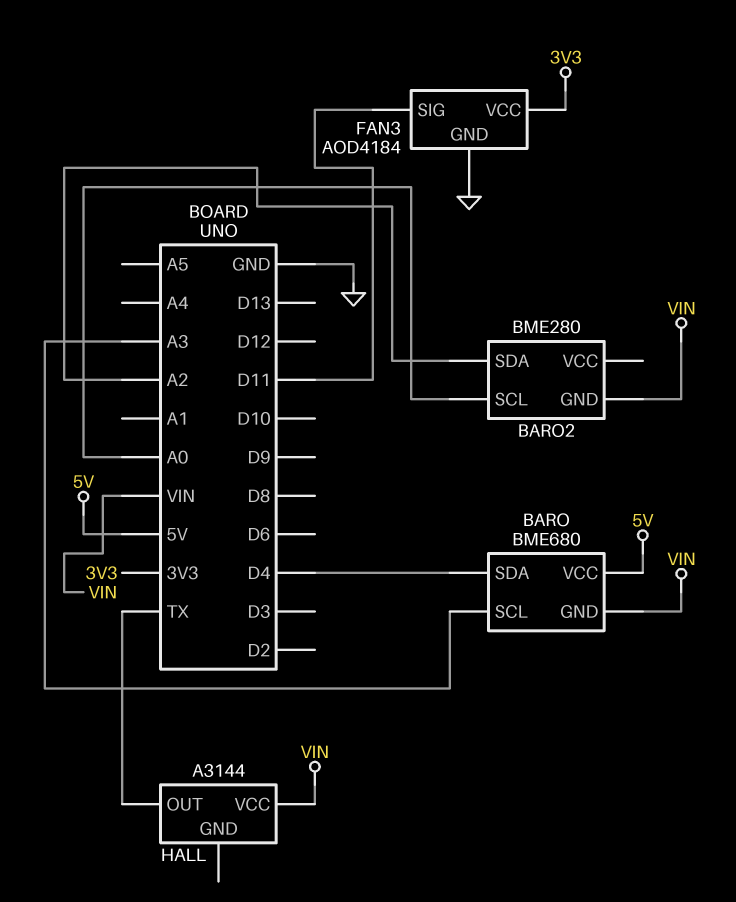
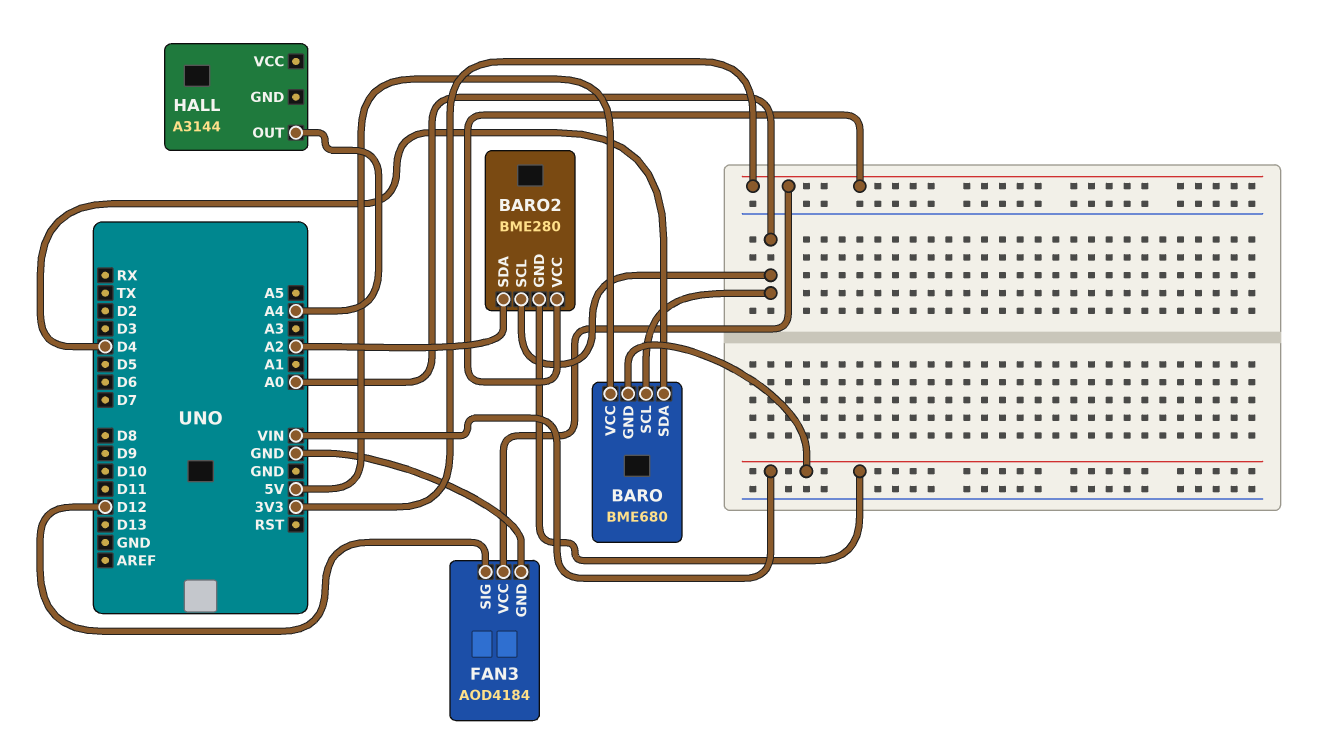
BARO pin SCL: A3 -> A0
BARO2 pin VCC: none -> 3V3
FAN3 pin SIG: D11 -> D12
HALL pin OUT: TX -> A4
HALL pin VCC: VIN -> none

